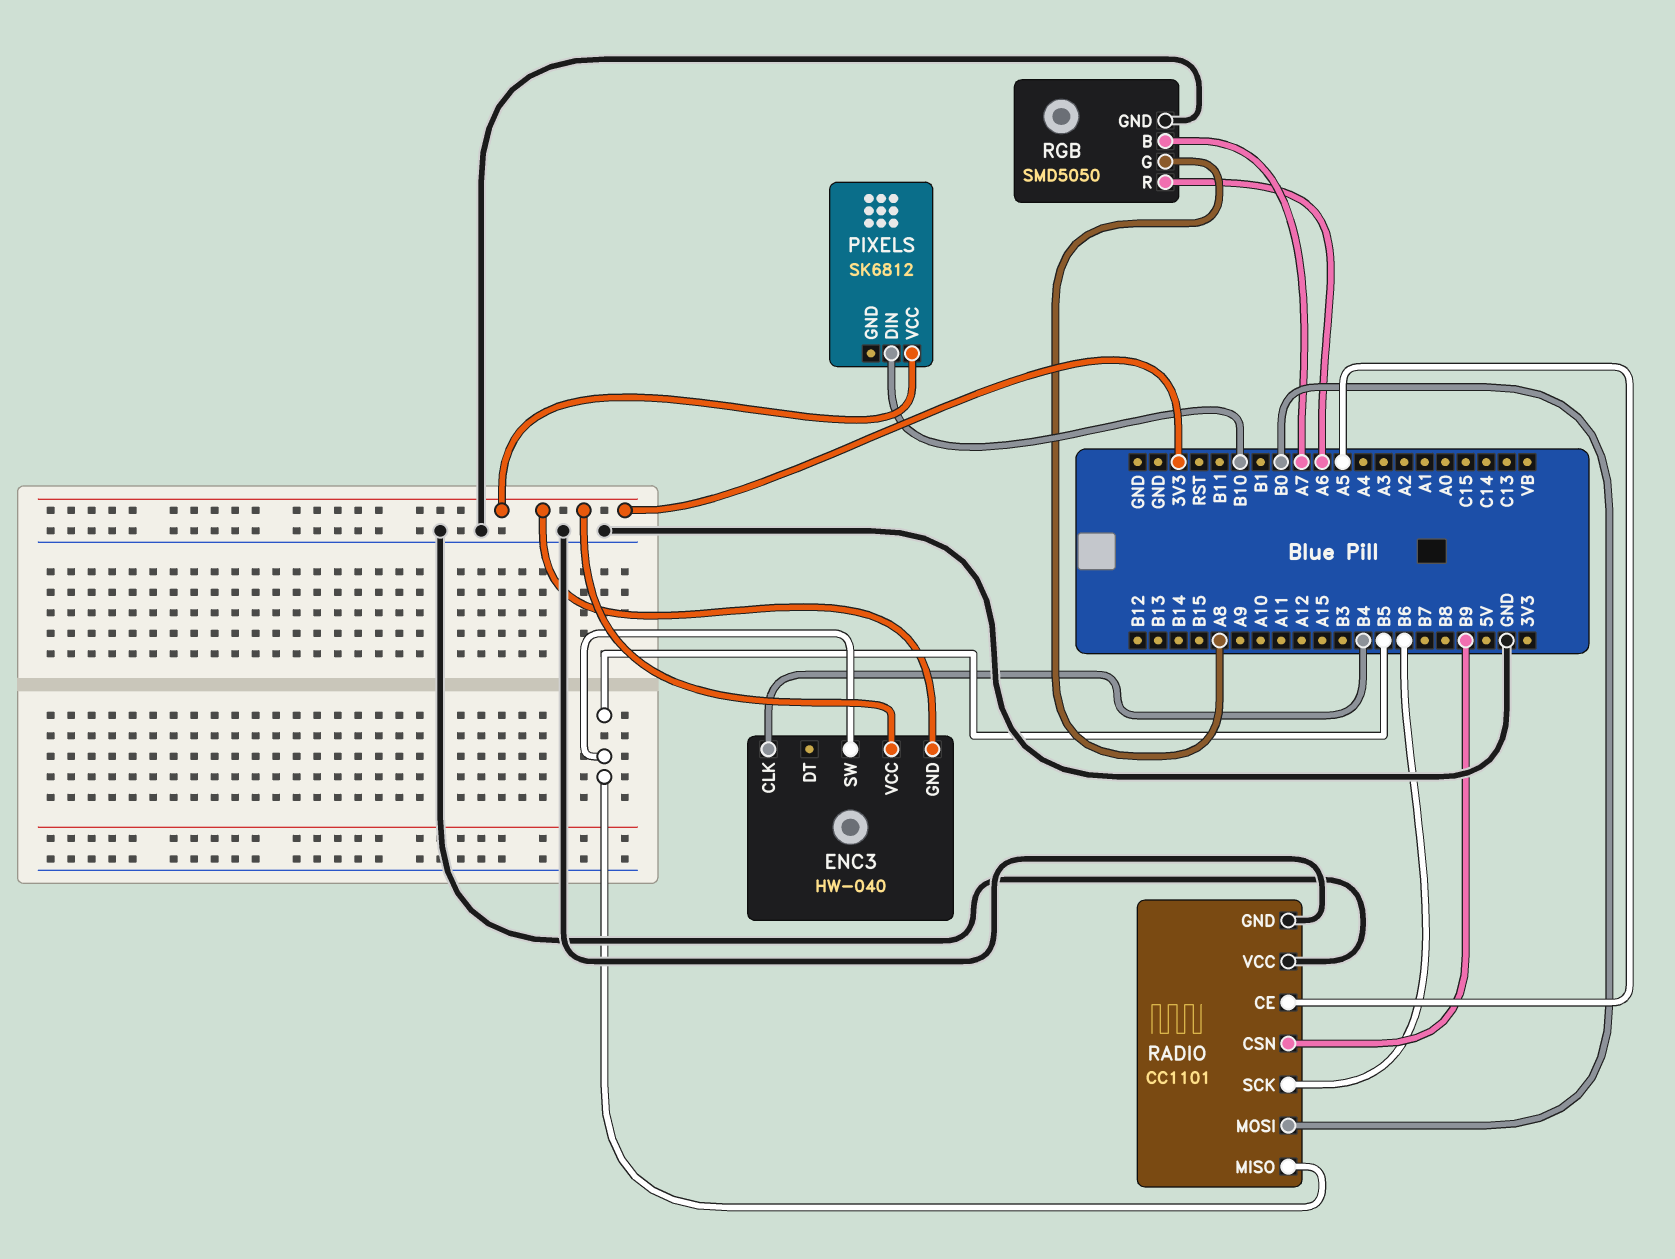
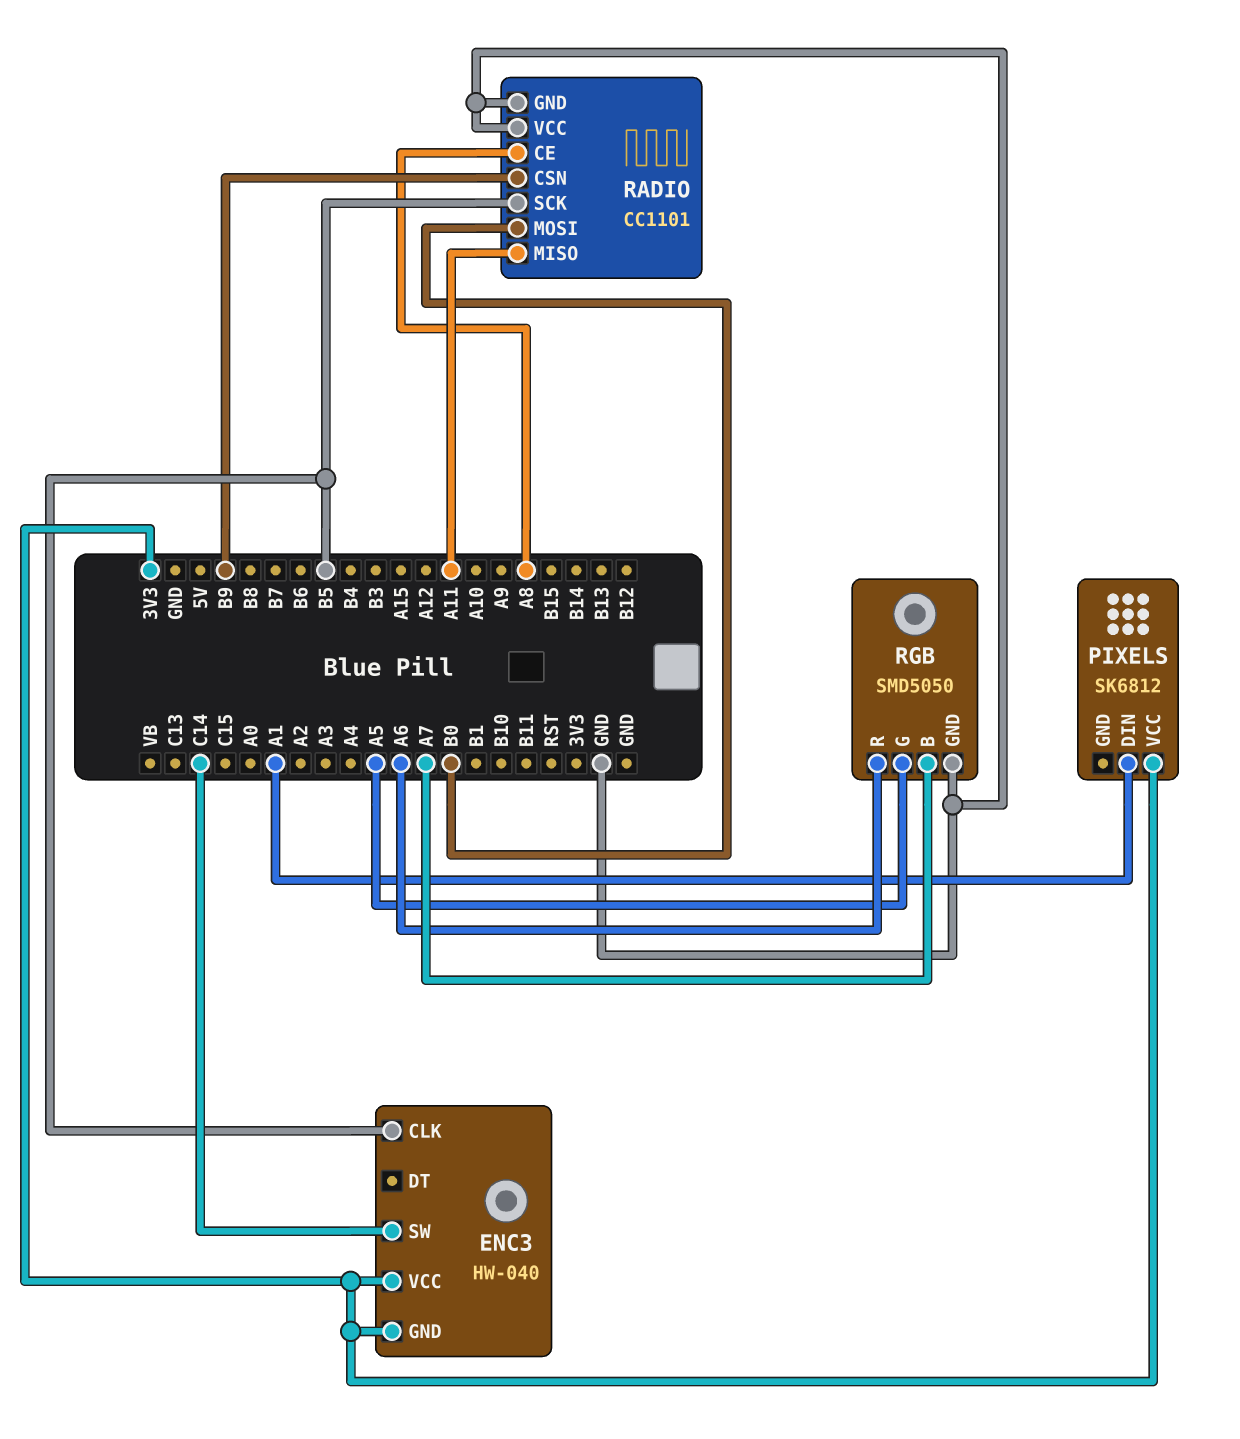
ENC3 pin CLK: B4 -> B5
ENC3 pin SW: B5 -> C14
PIXELS pin DIN: B10 -> A1
RADIO pin CE: A5 -> A8
RADIO pin MISO: B5 -> A11
RADIO pin SCK: B6 -> B5
RGB pin G: A8 -> A5

